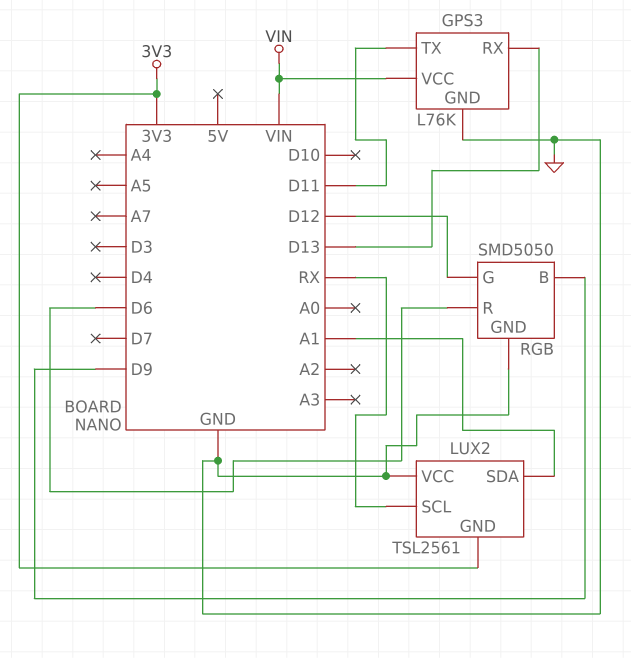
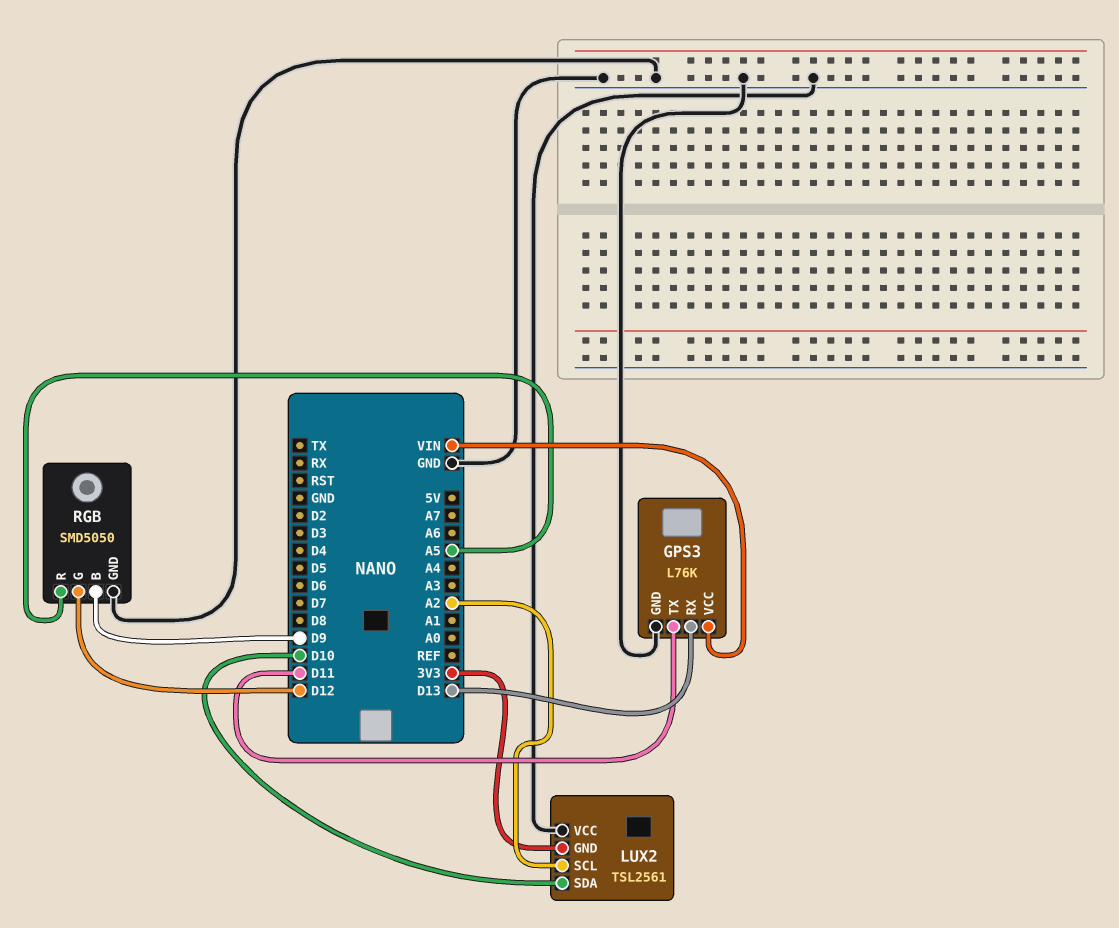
LUX2 pin SCL: RX -> A2
LUX2 pin SDA: A1 -> D10
RGB pin R: D6 -> A5

